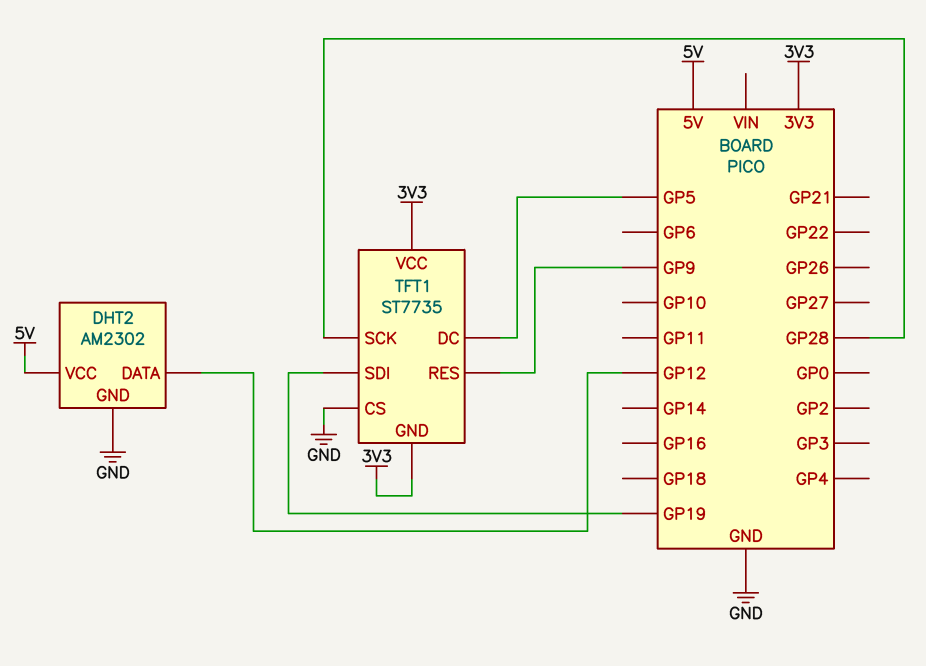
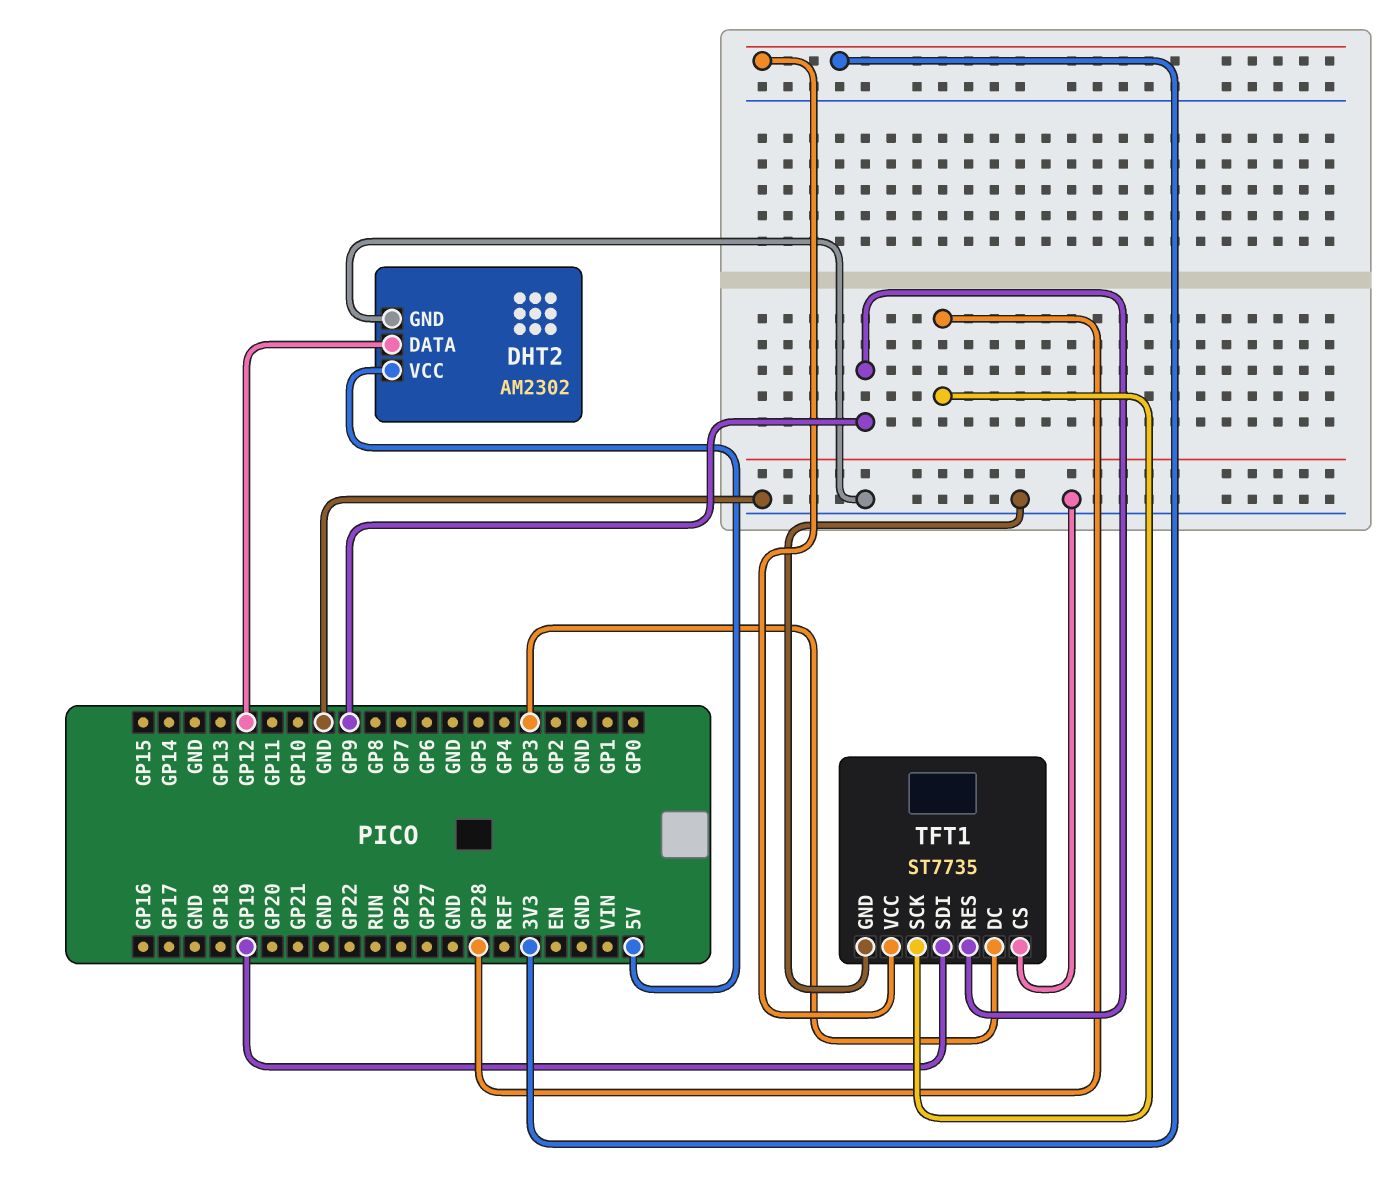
TFT1 pin DC: GP5 -> GP3
TFT1 pin GND: 3V3 -> GND

